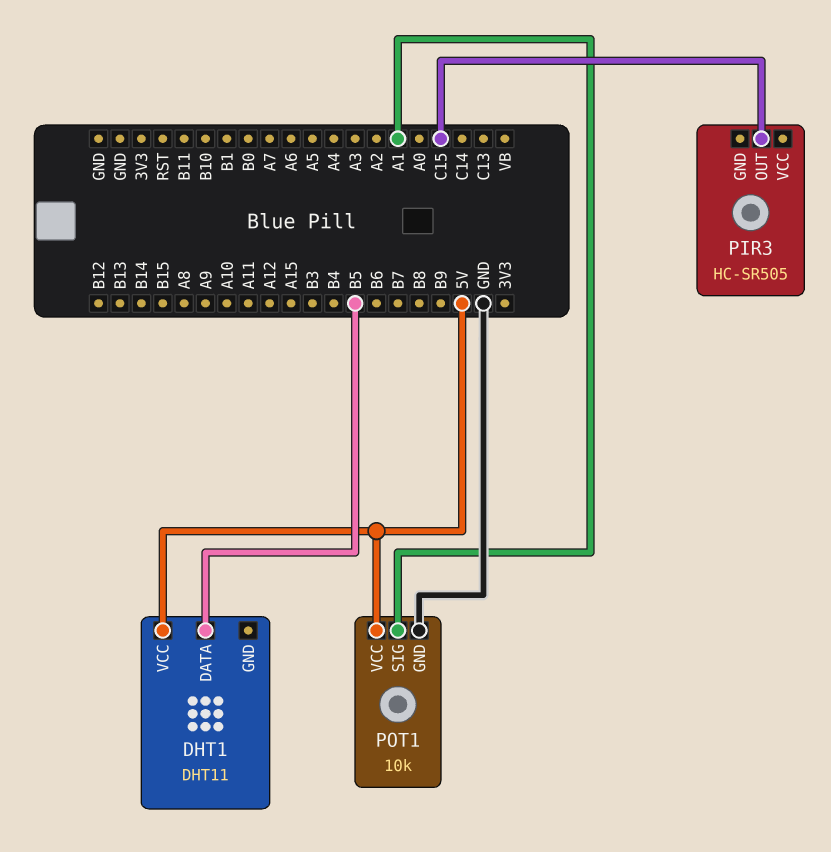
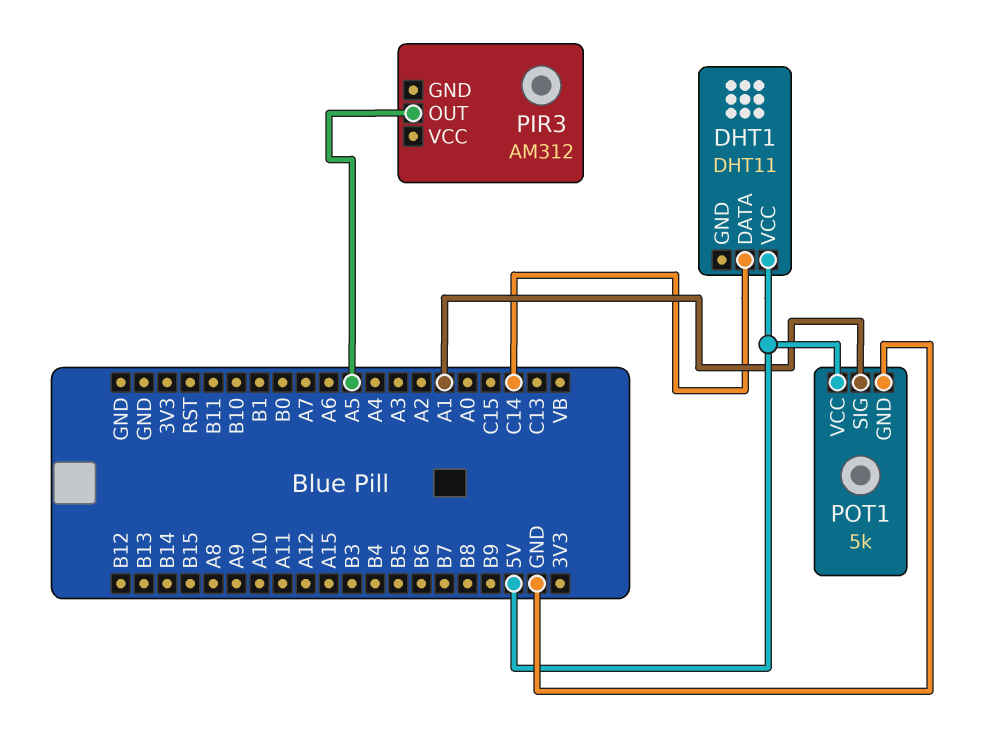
DHT1 pin DATA: B5 -> C14
PIR3: HC-SR505 -> AM312
PIR3 pin OUT: C15 -> A5
POT1: 10k -> 5k

